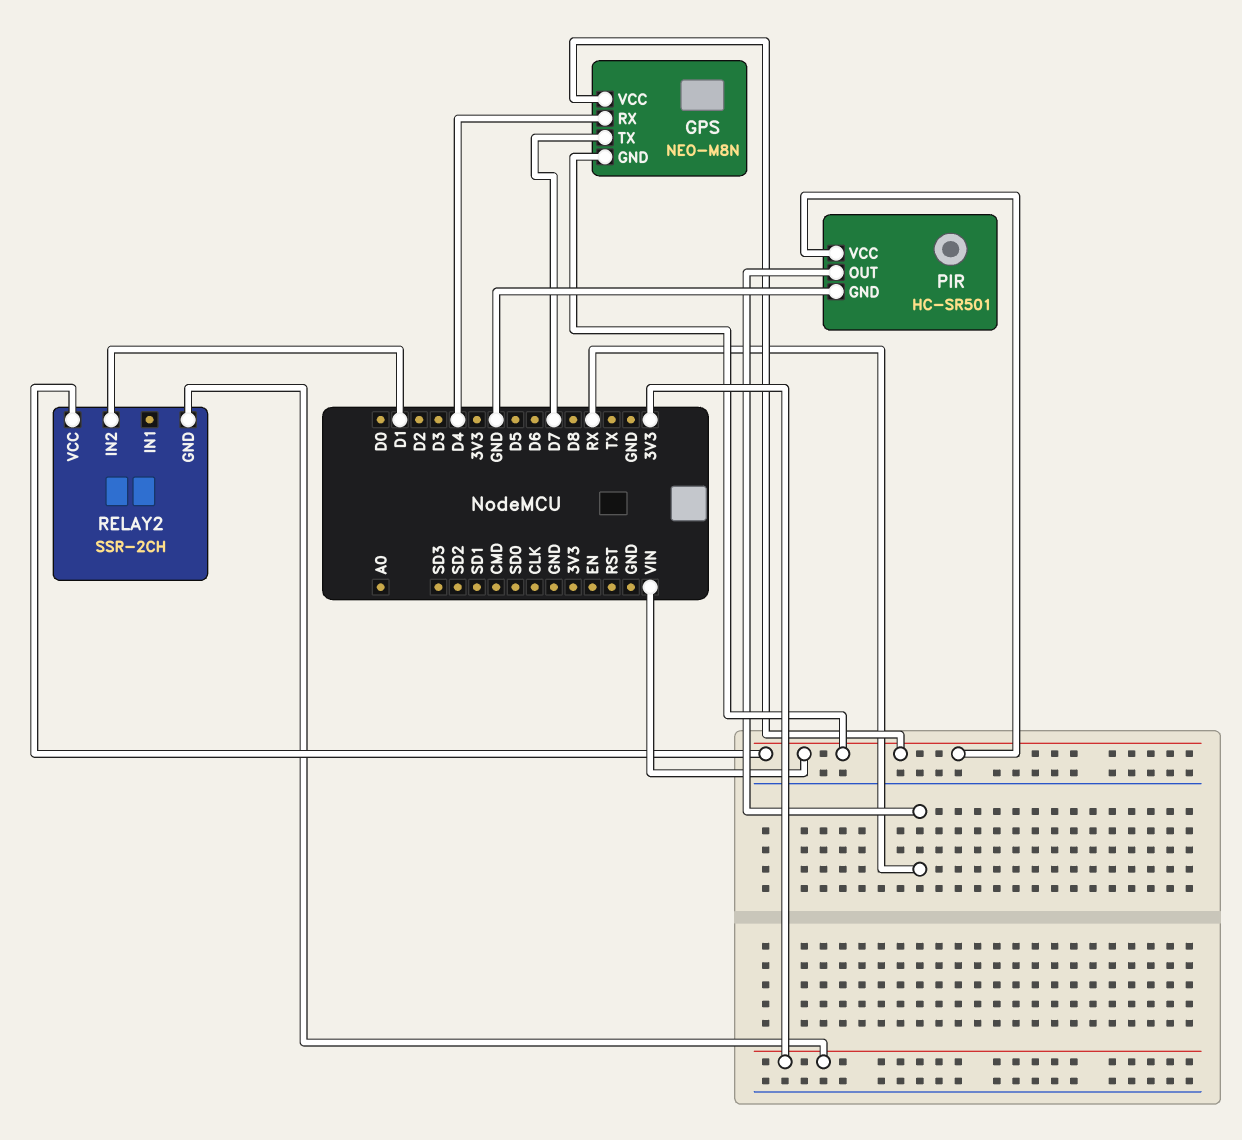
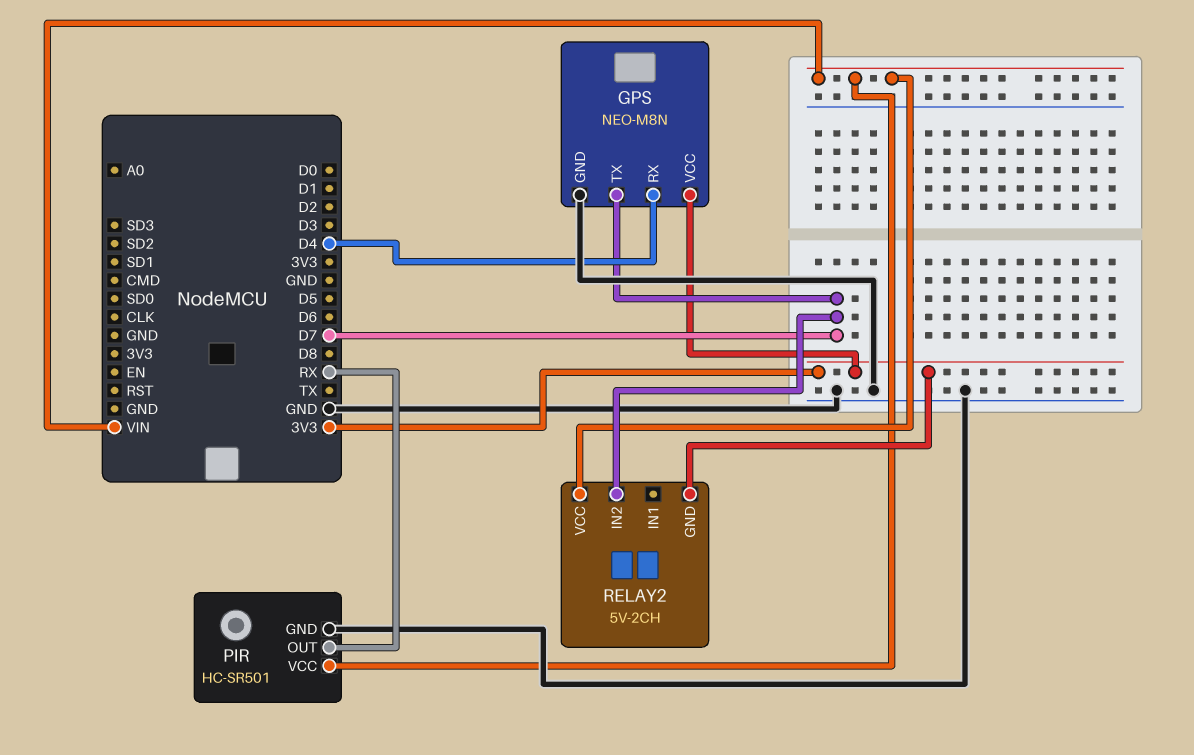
GPS pin GND: VIN -> GND
GPS pin VCC: VIN -> 3V3
RELAY2: SSR-2CH -> 5V-2CH
RELAY2 pin IN2: D1 -> D7

